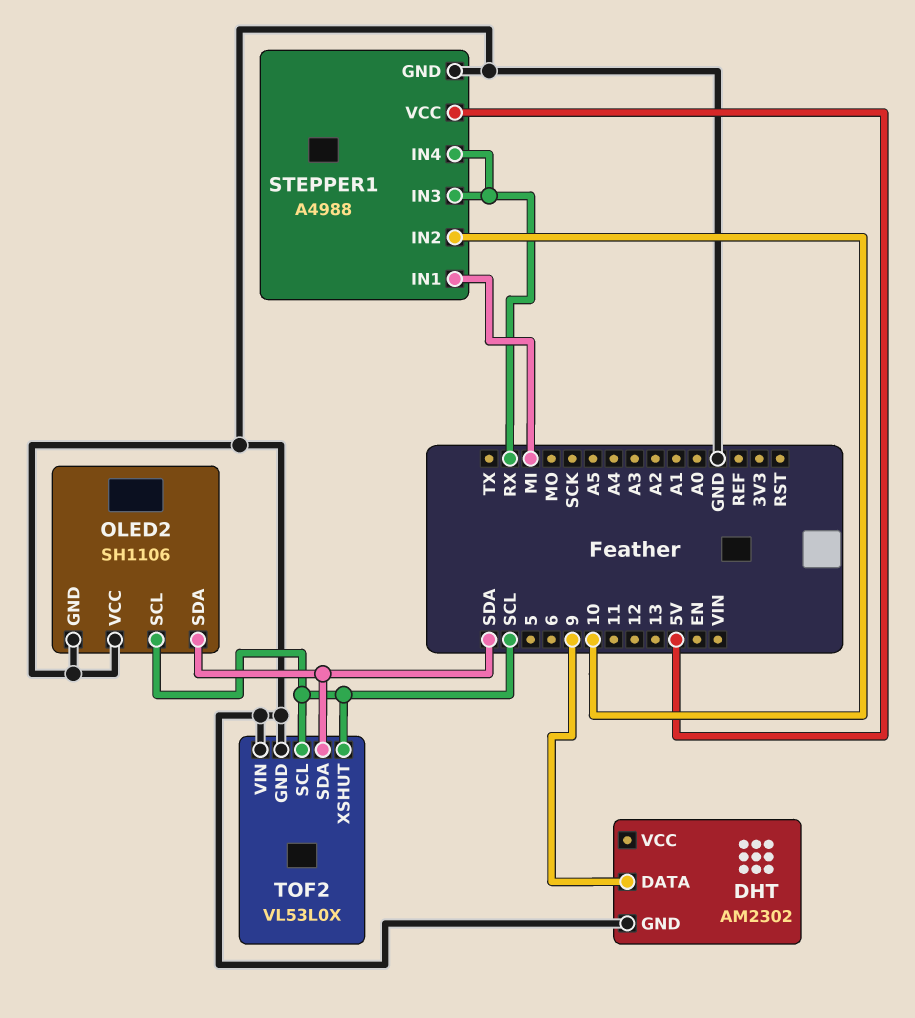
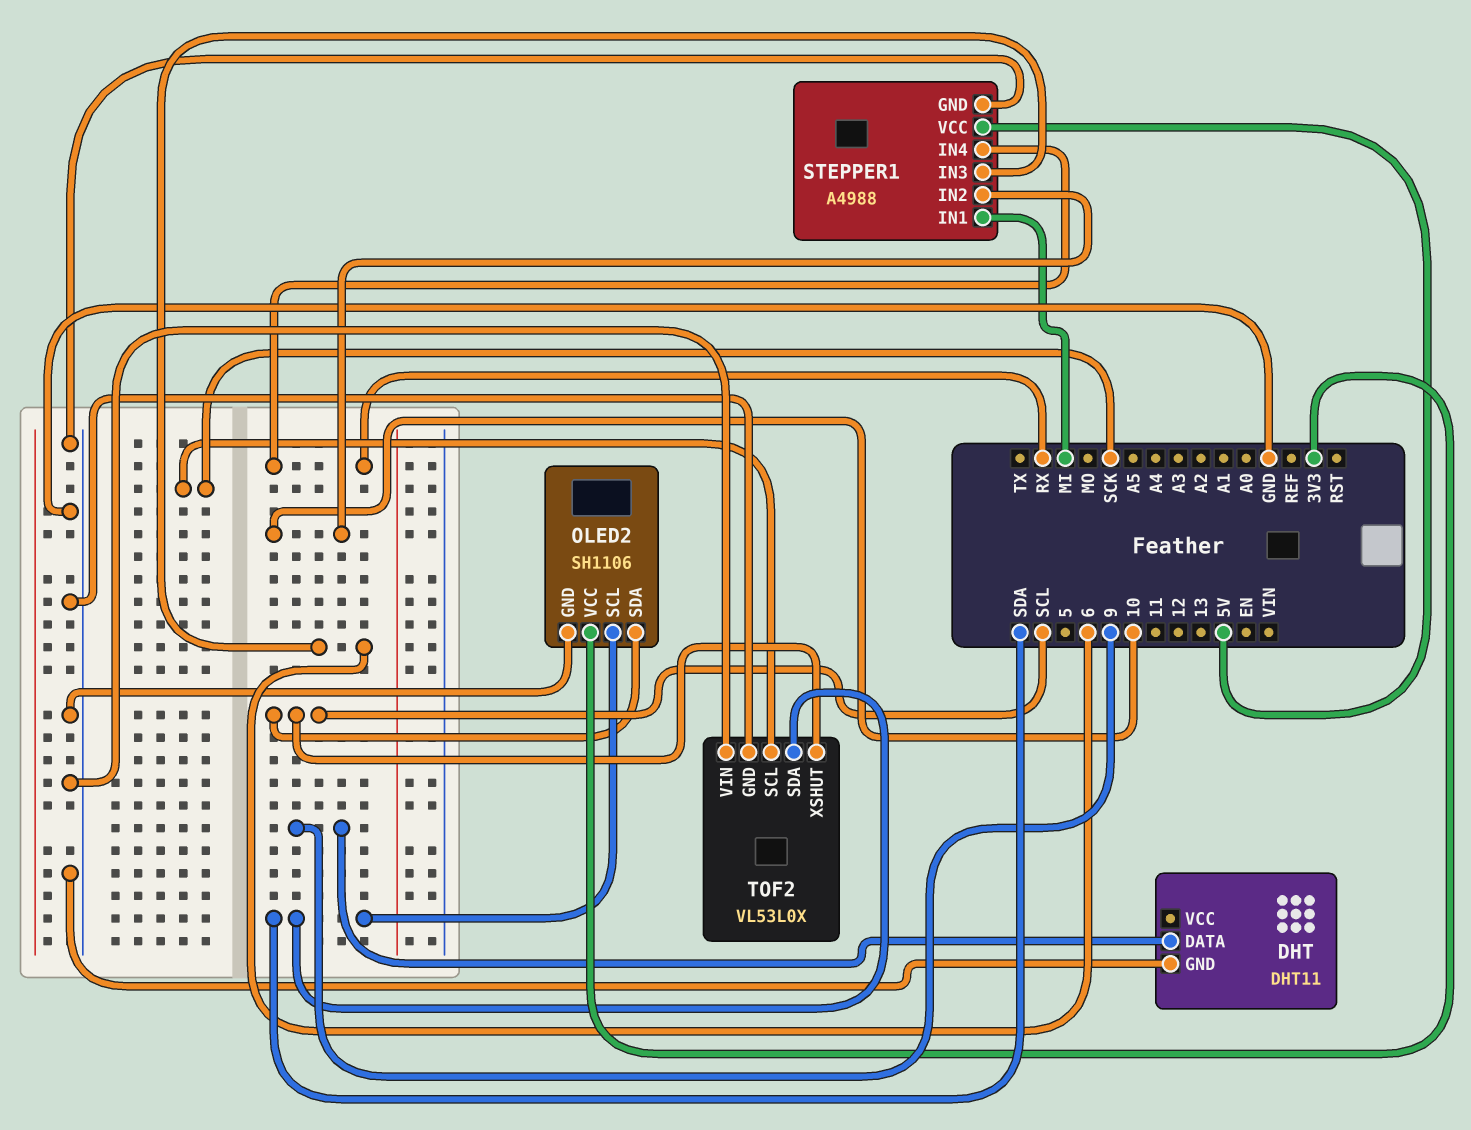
DHT: AM2302 -> DHT11
OLED2 pin SCL: SCL -> SDA
OLED2 pin SDA: SDA -> SCL
OLED2 pin VCC: GND -> 3V3
STEPPER1 pin IN3: RX -> 6
TOF2 pin SCL: SCL -> SCK

